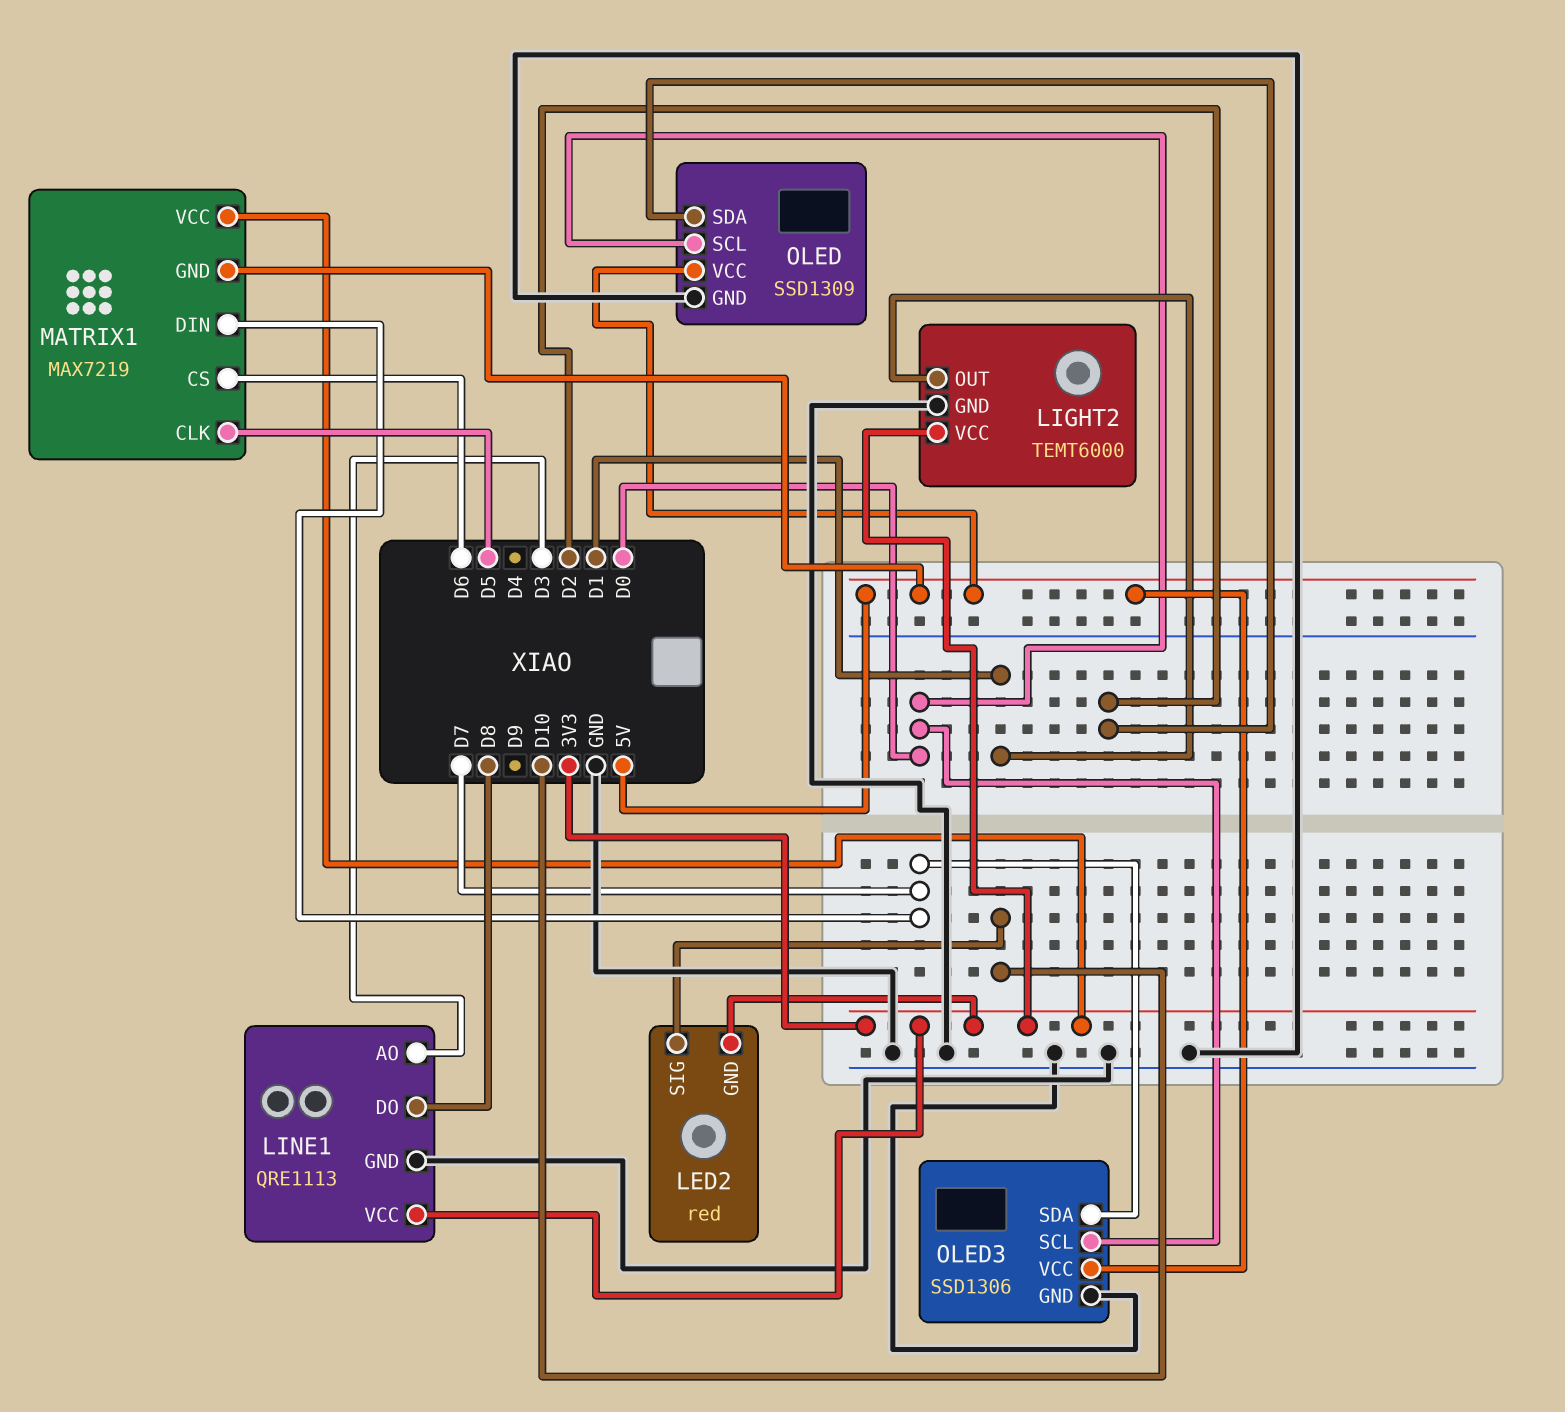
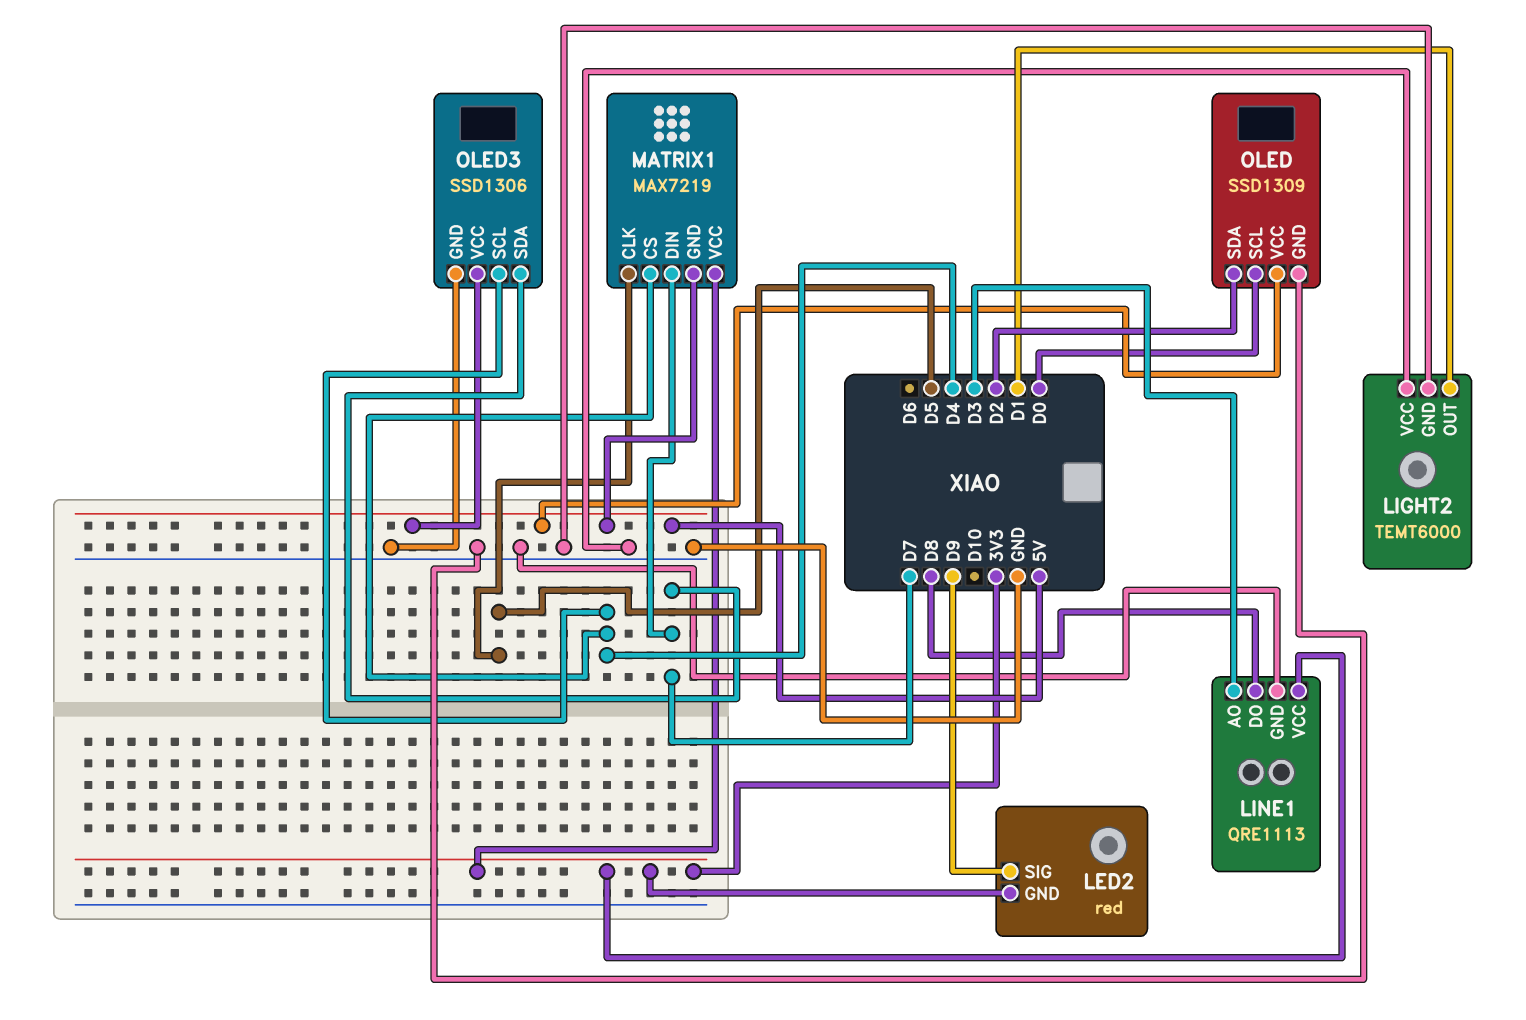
LED2 pin SIG: D10 -> D9
LIGHT2 pin VCC: 3V3 -> GND
MATRIX1 pin CS: D6 -> D4
OLED3 pin SCL: D0 -> D4

